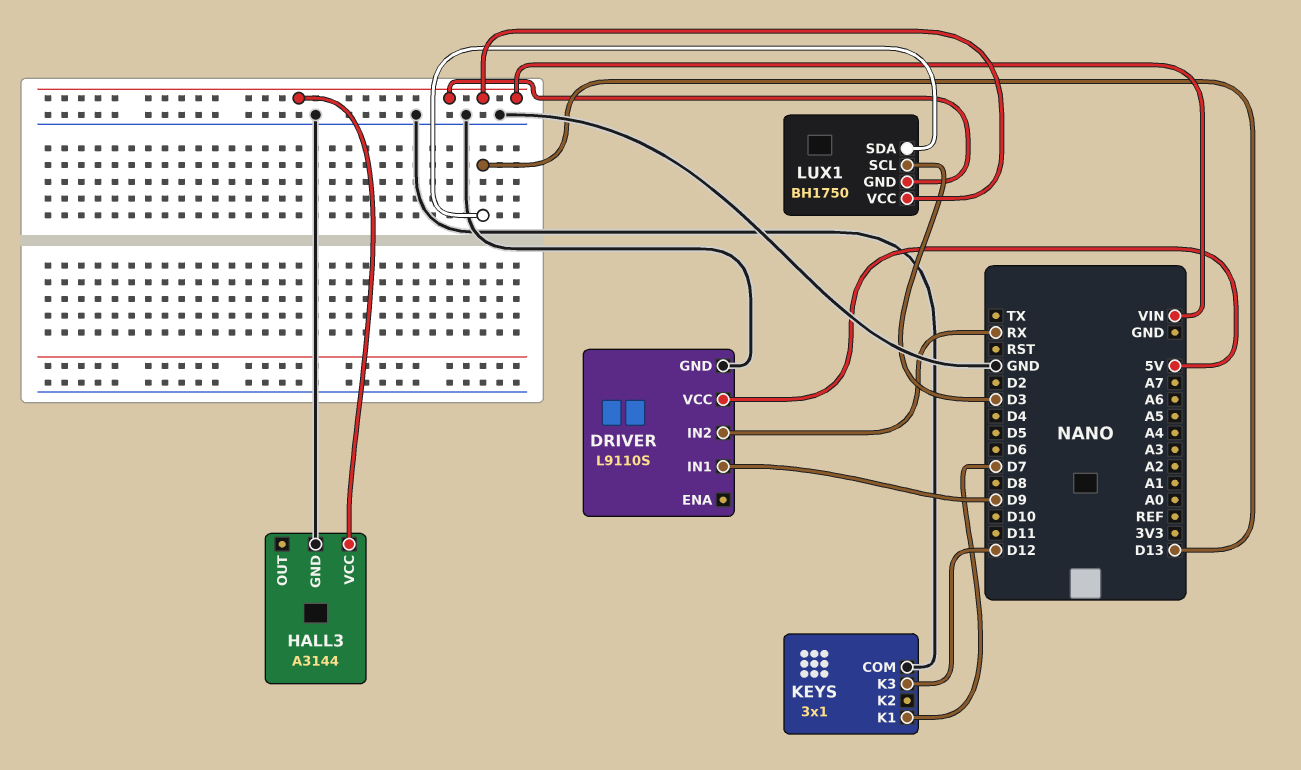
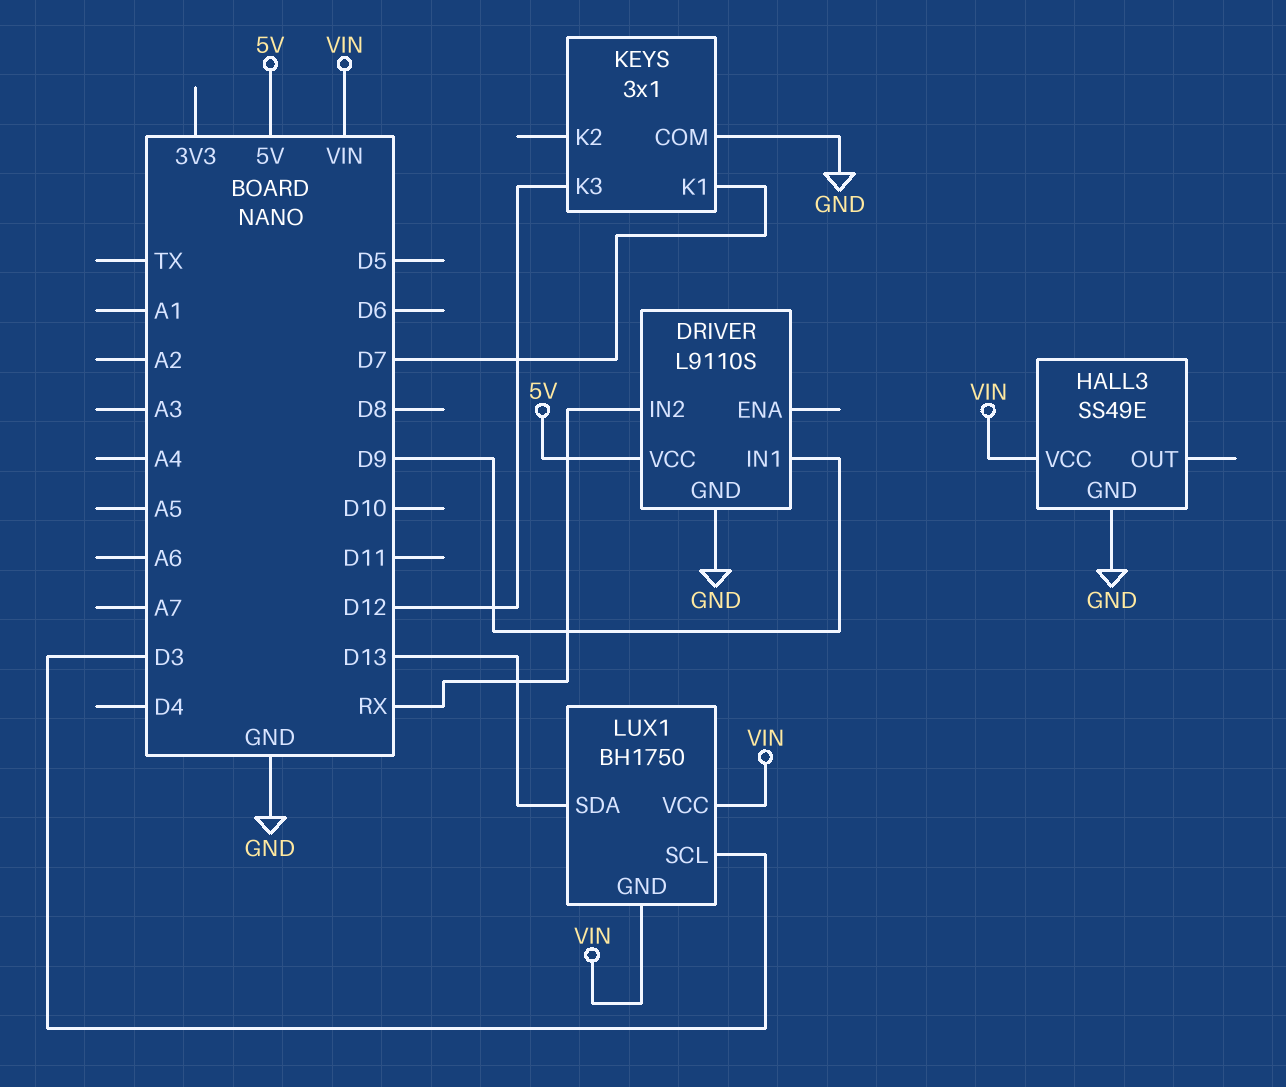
HALL3: A3144 -> SS49E

